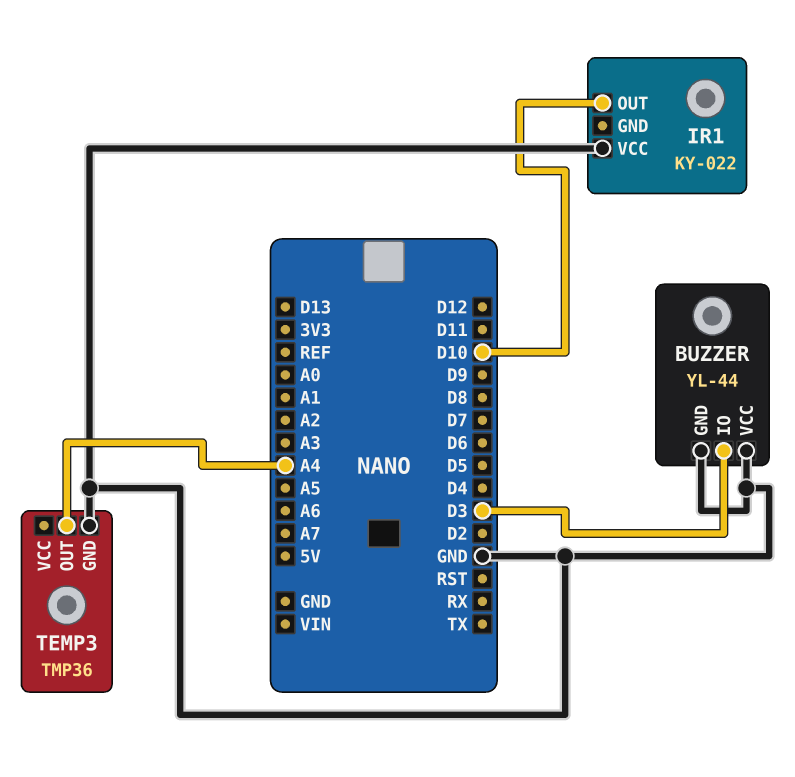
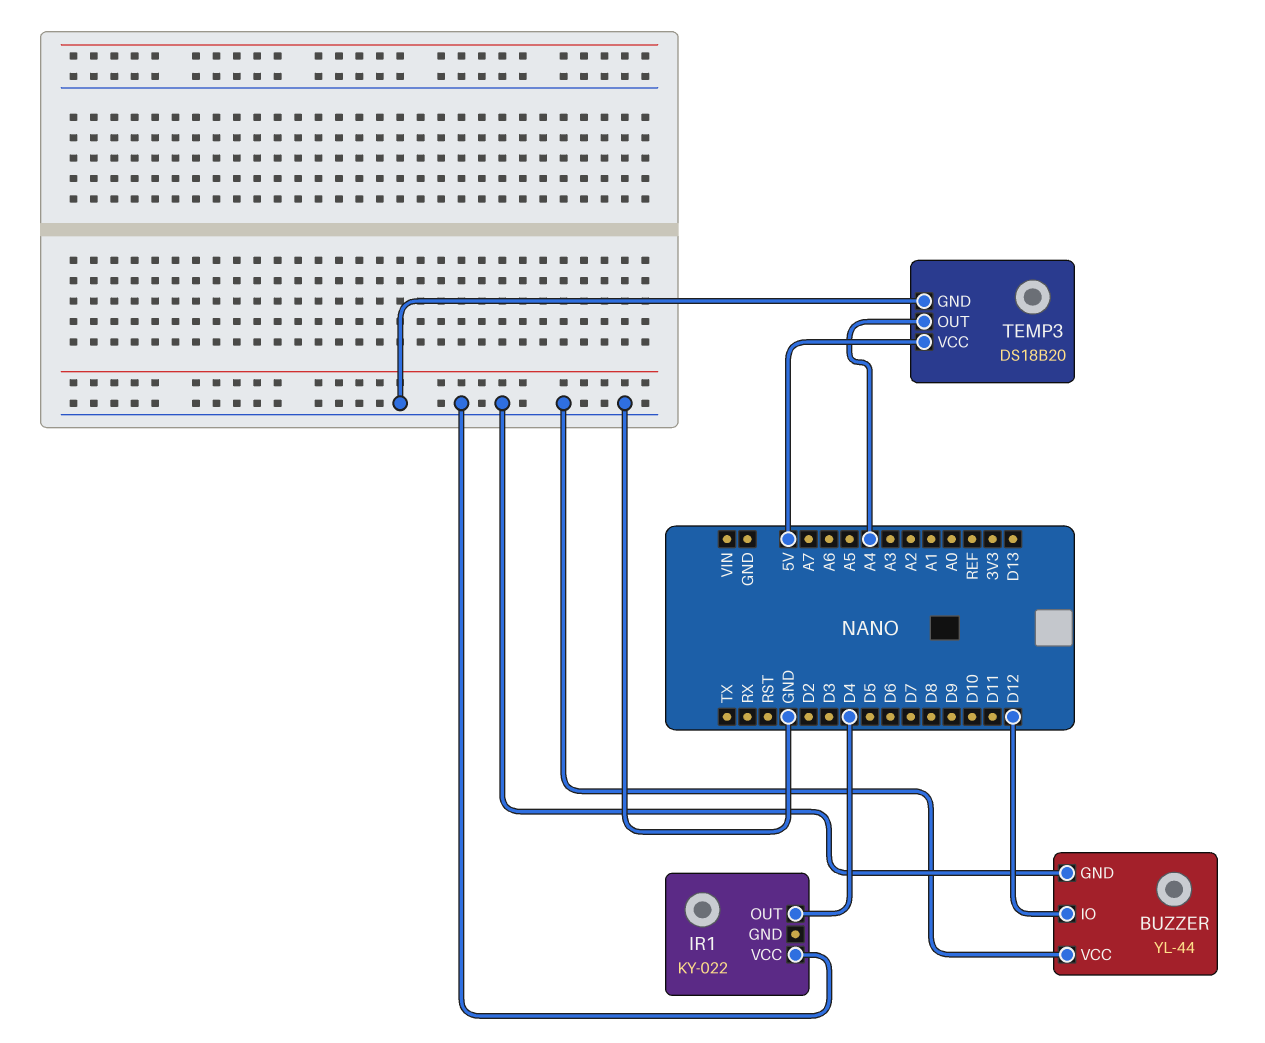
BUZZER pin IO: D3 -> D12
IR1 pin OUT: D10 -> D4
TEMP3: TMP36 -> DS18B20
TEMP3 pin VCC: none -> 5V

